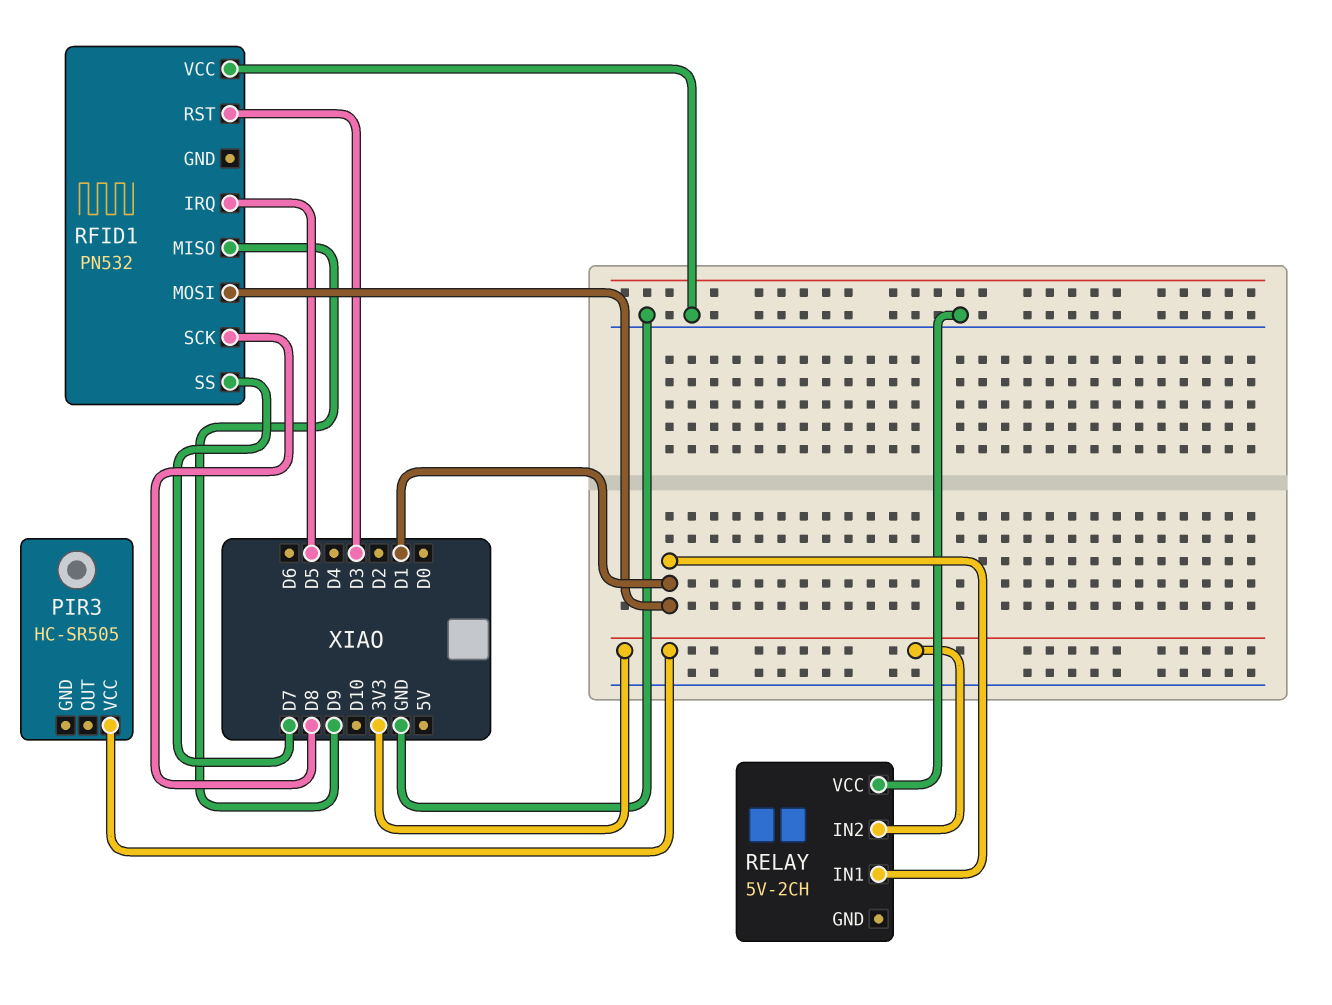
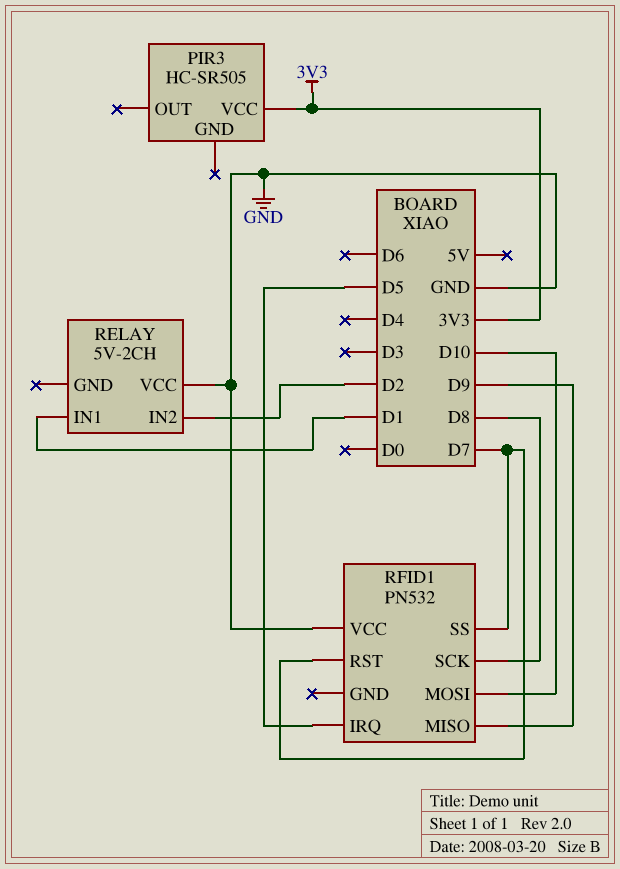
RELAY pin IN2: 3V3 -> D2
RFID1 pin MOSI: D1 -> D10
RFID1 pin RST: D3 -> D7

